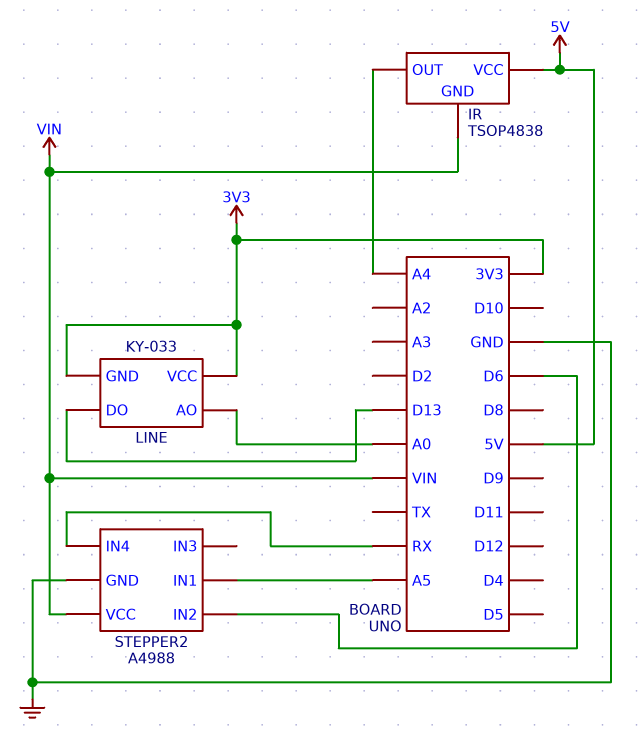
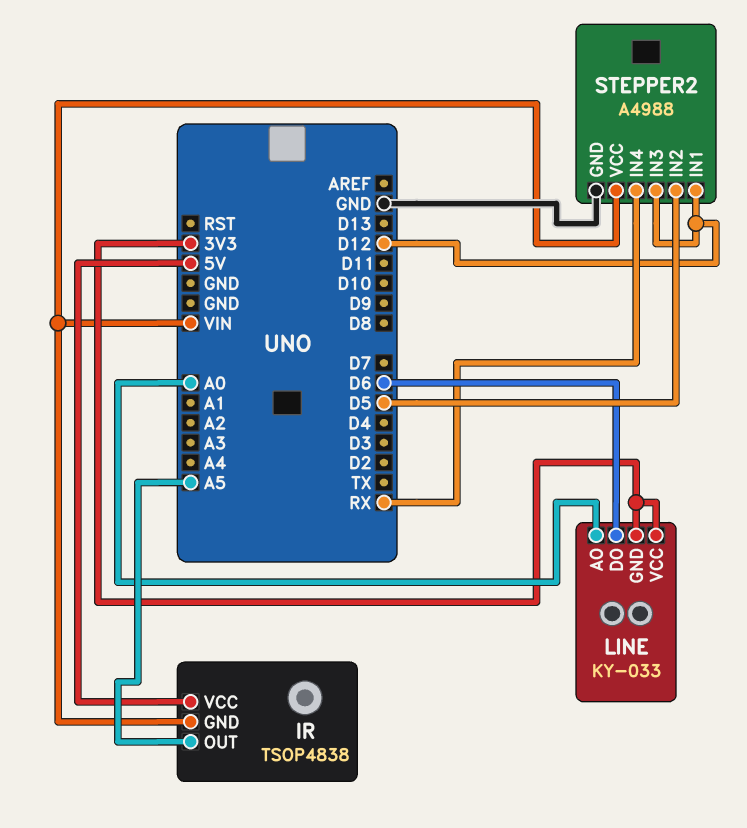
IR pin OUT: A4 -> A5
LINE pin DO: D13 -> D6
STEPPER2 pin IN1: A5 -> D12
STEPPER2 pin IN2: D6 -> D5
STEPPER2 pin IN3: none -> D12

